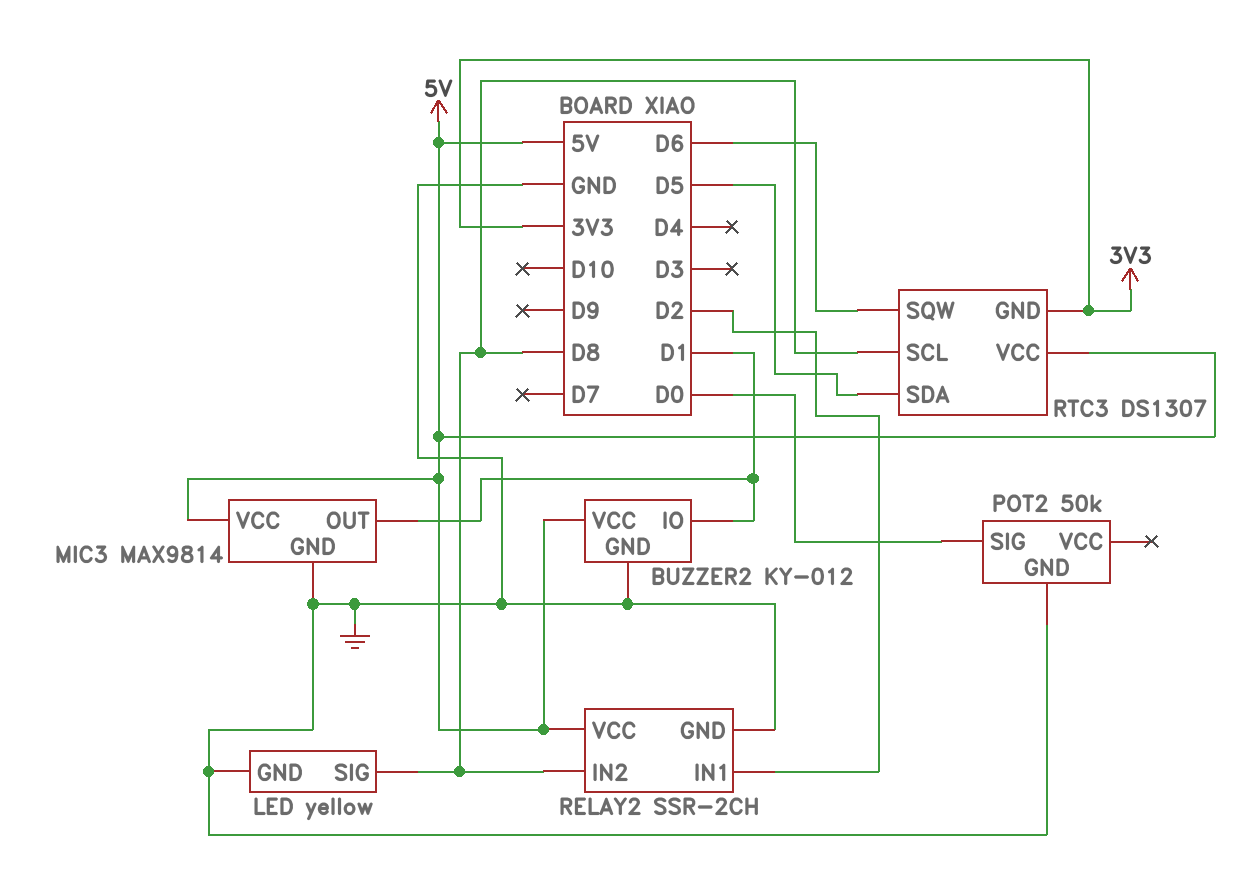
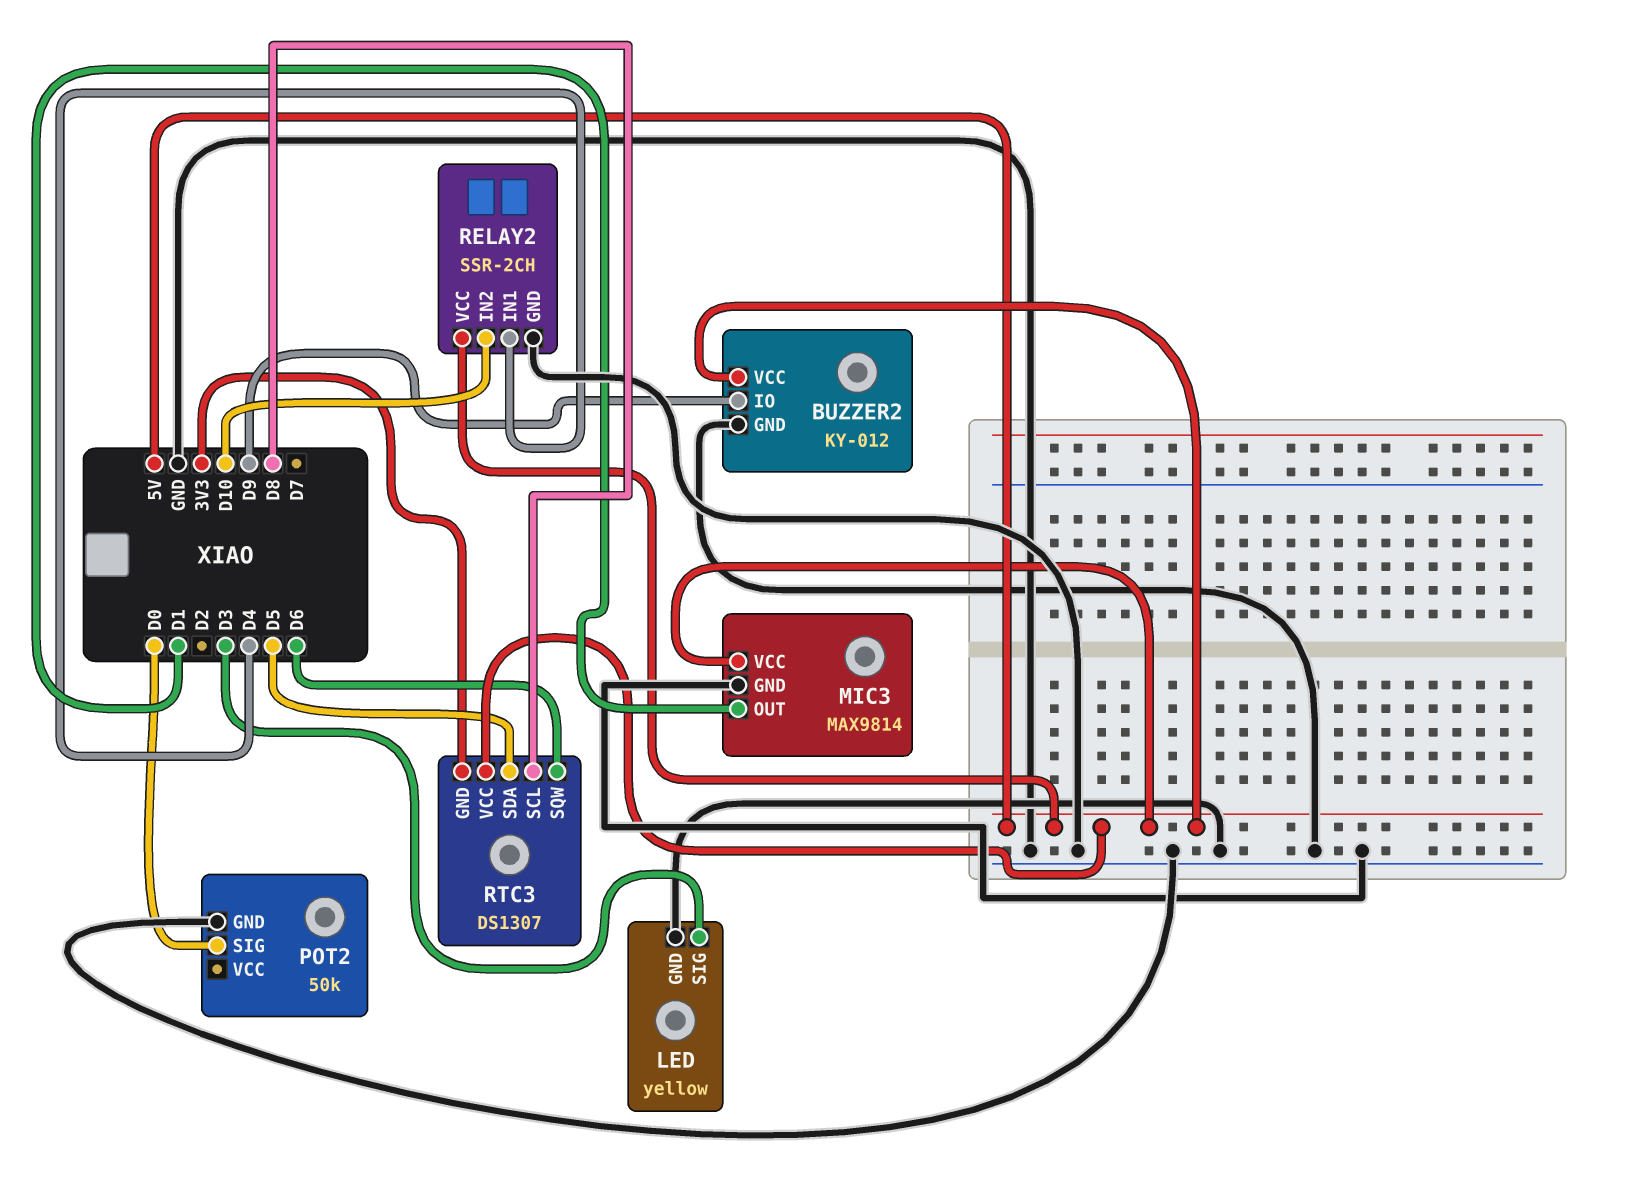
BUZZER2 pin IO: D1 -> D9
LED pin SIG: D8 -> D3
RELAY2 pin IN1: D2 -> D4
RELAY2 pin IN2: D8 -> D10

